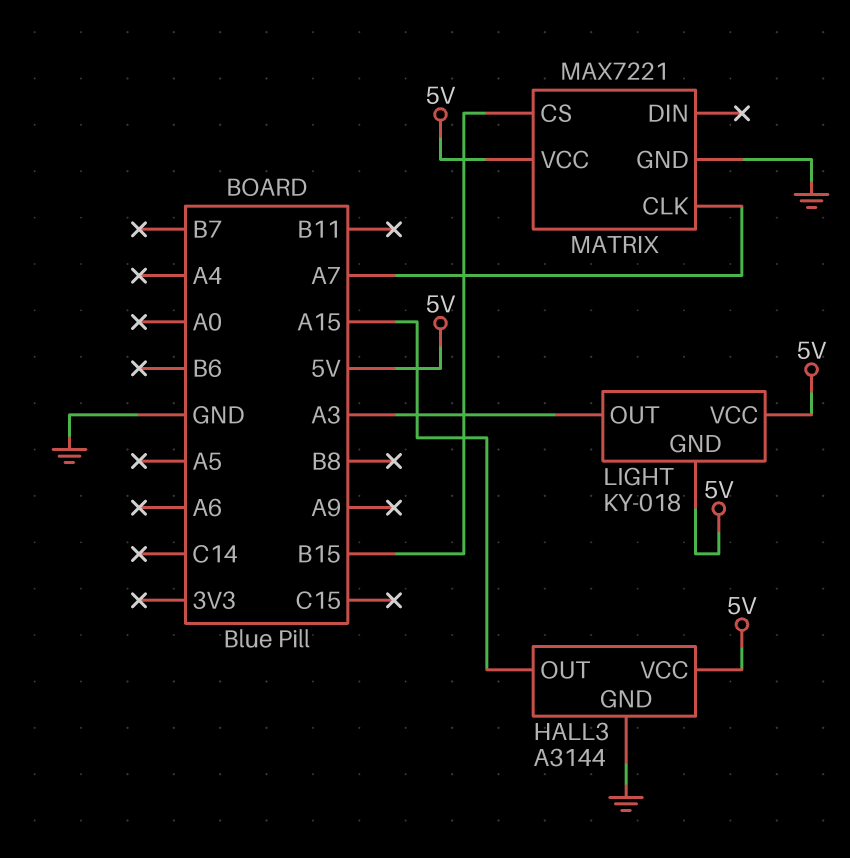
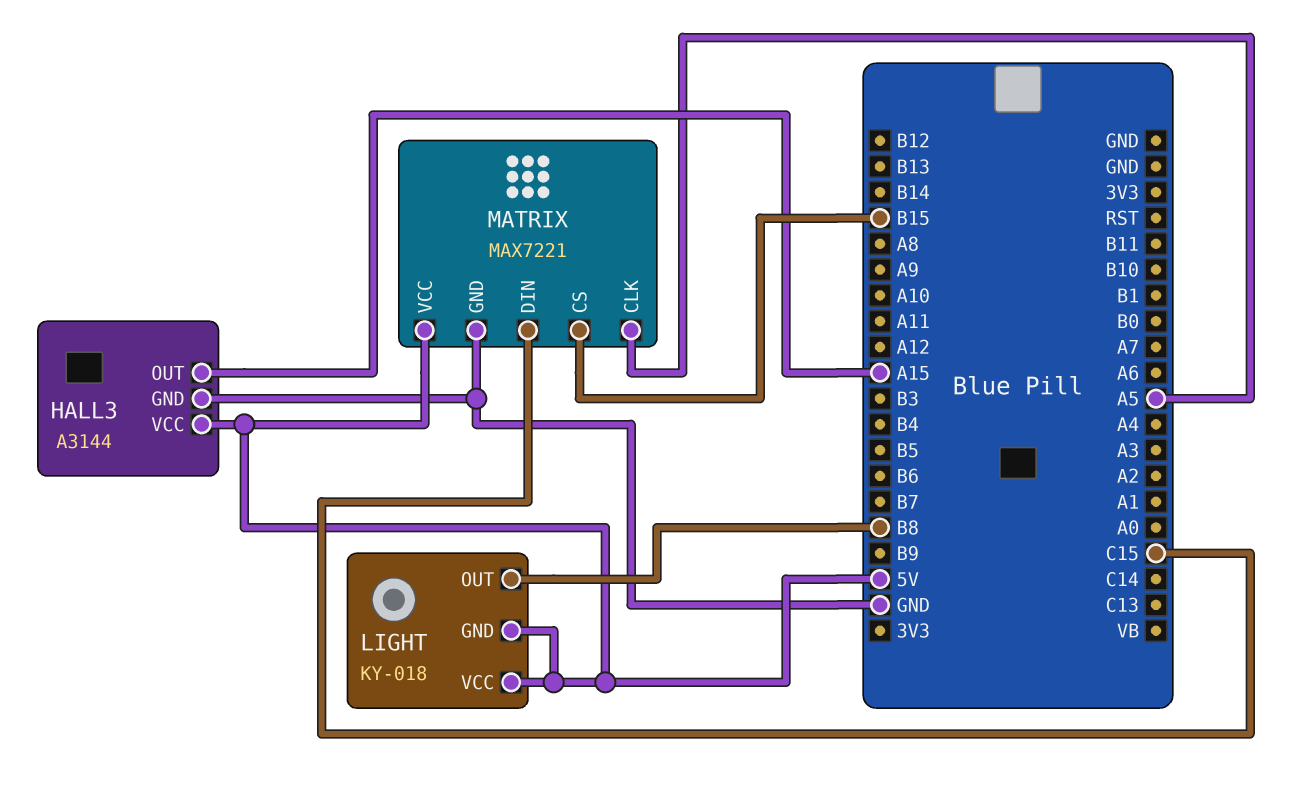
LIGHT pin OUT: A3 -> B8
MATRIX pin CLK: A7 -> A5
MATRIX pin DIN: none -> C15

